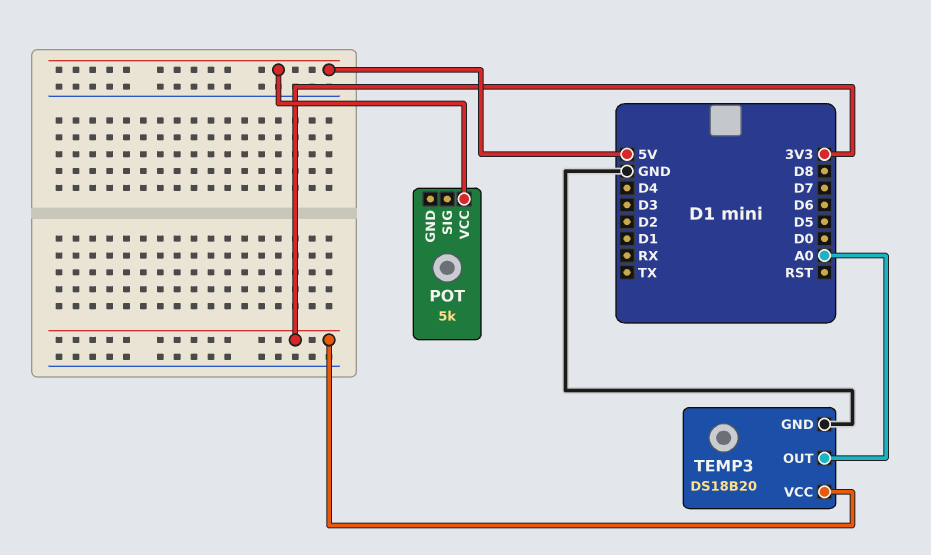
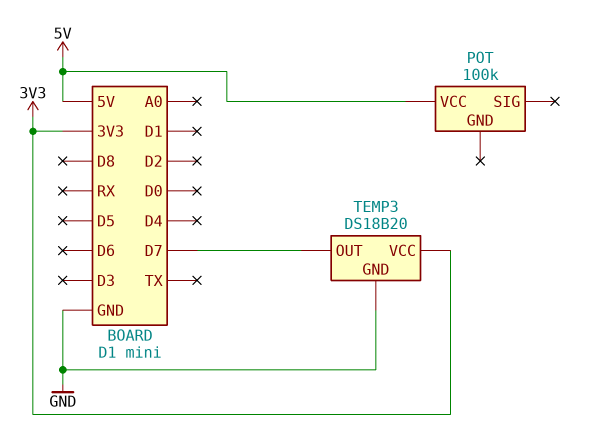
POT: 5k -> 100k
TEMP3 pin OUT: A0 -> D7

